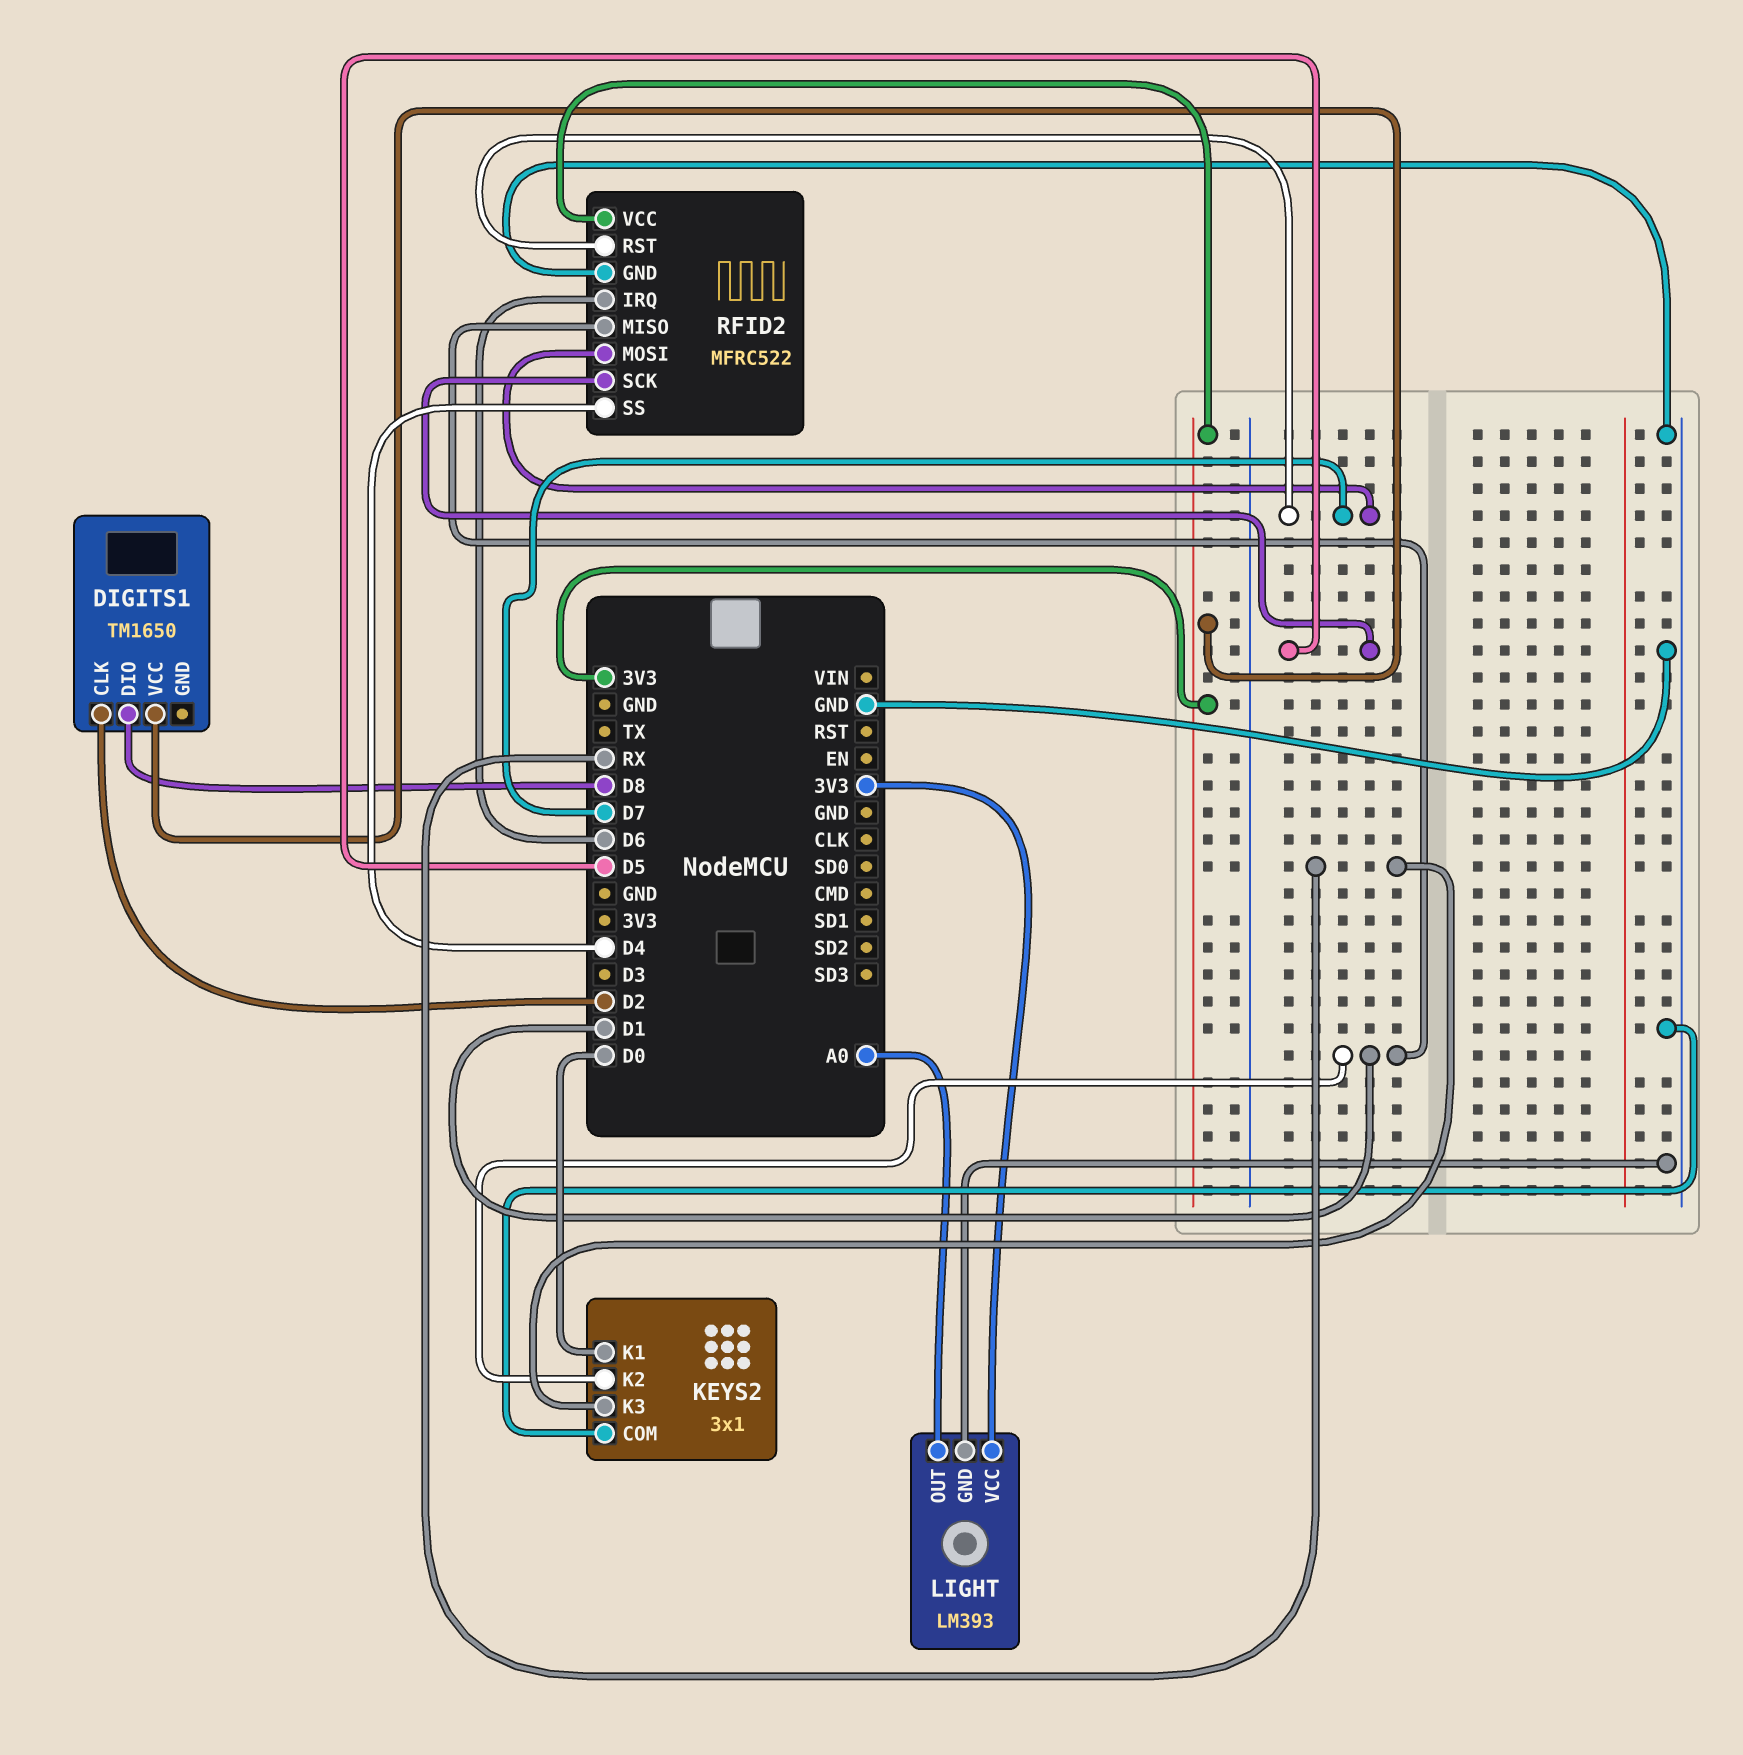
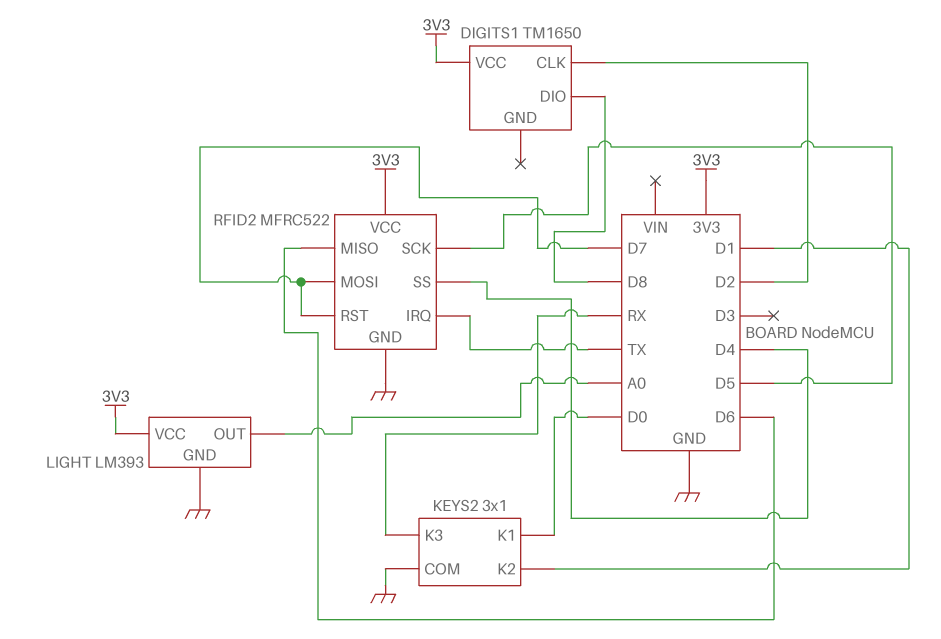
RFID2 pin IRQ: D6 -> TX
RFID2 pin MISO: D1 -> D6

